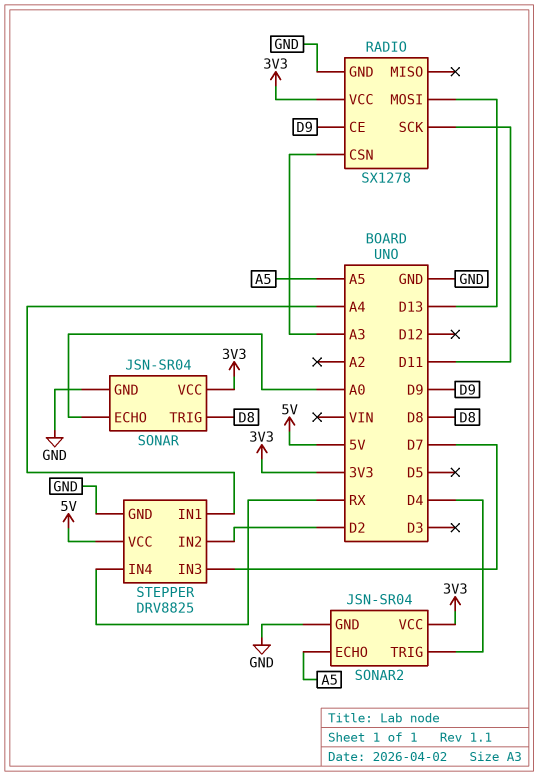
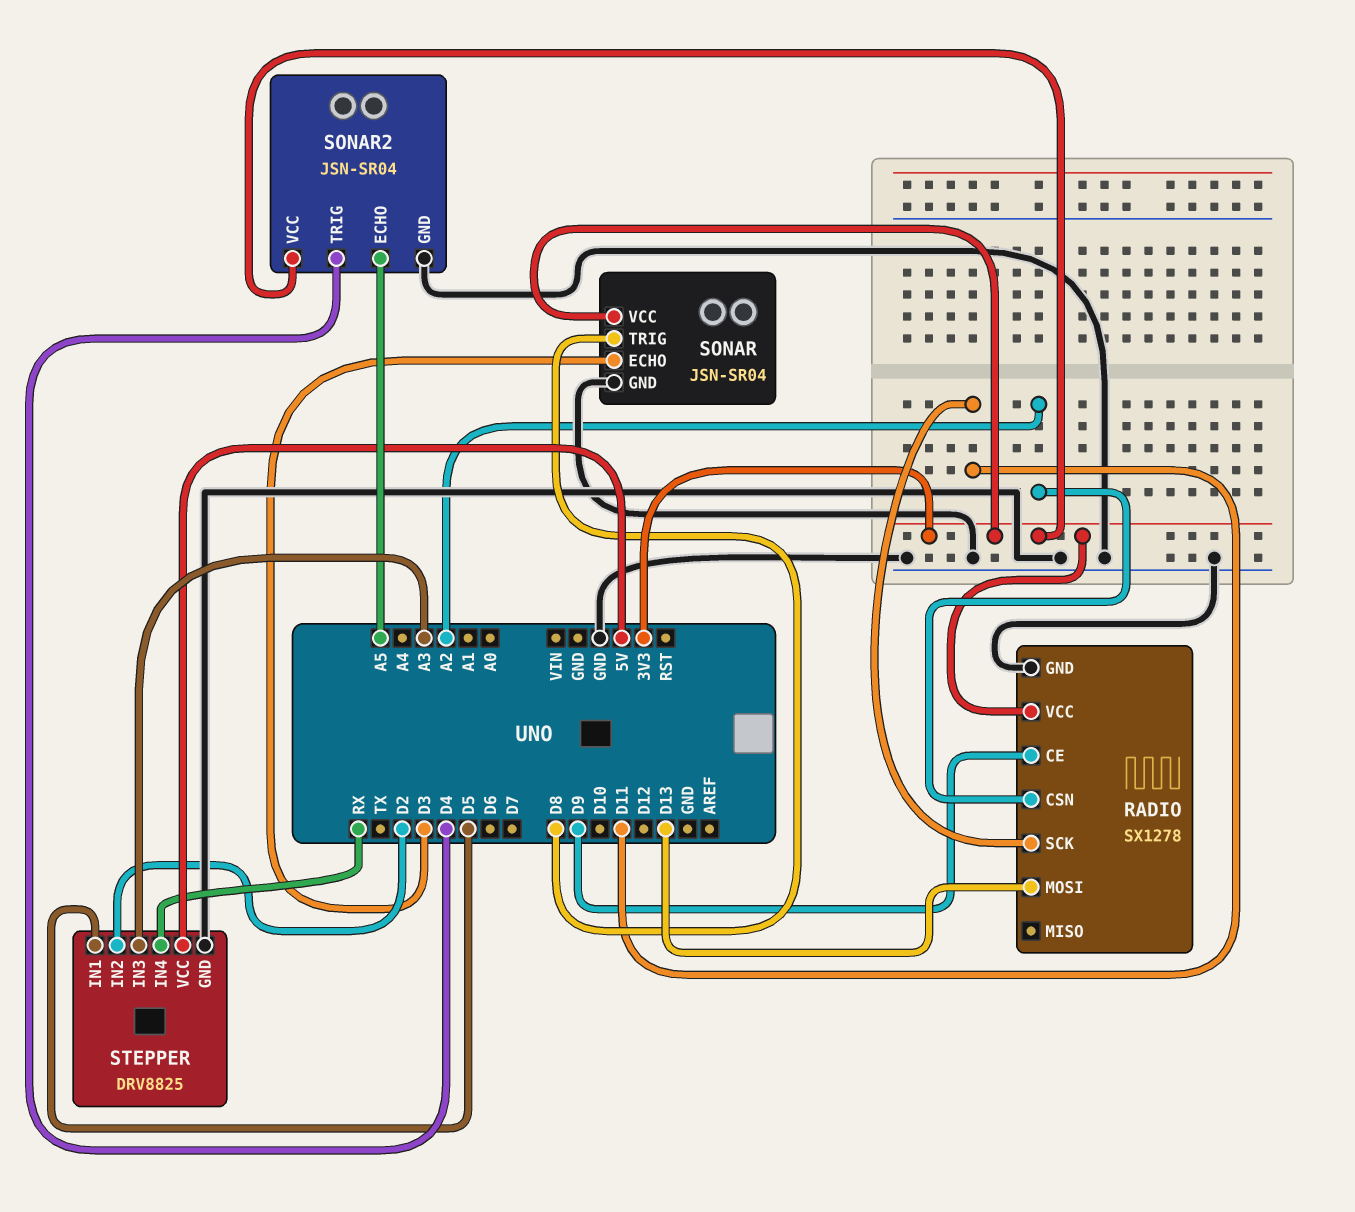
RADIO pin CSN: A3 -> A2
SONAR pin ECHO: A0 -> D3
STEPPER pin IN1: A4 -> D5
STEPPER pin IN3: D7 -> A3

